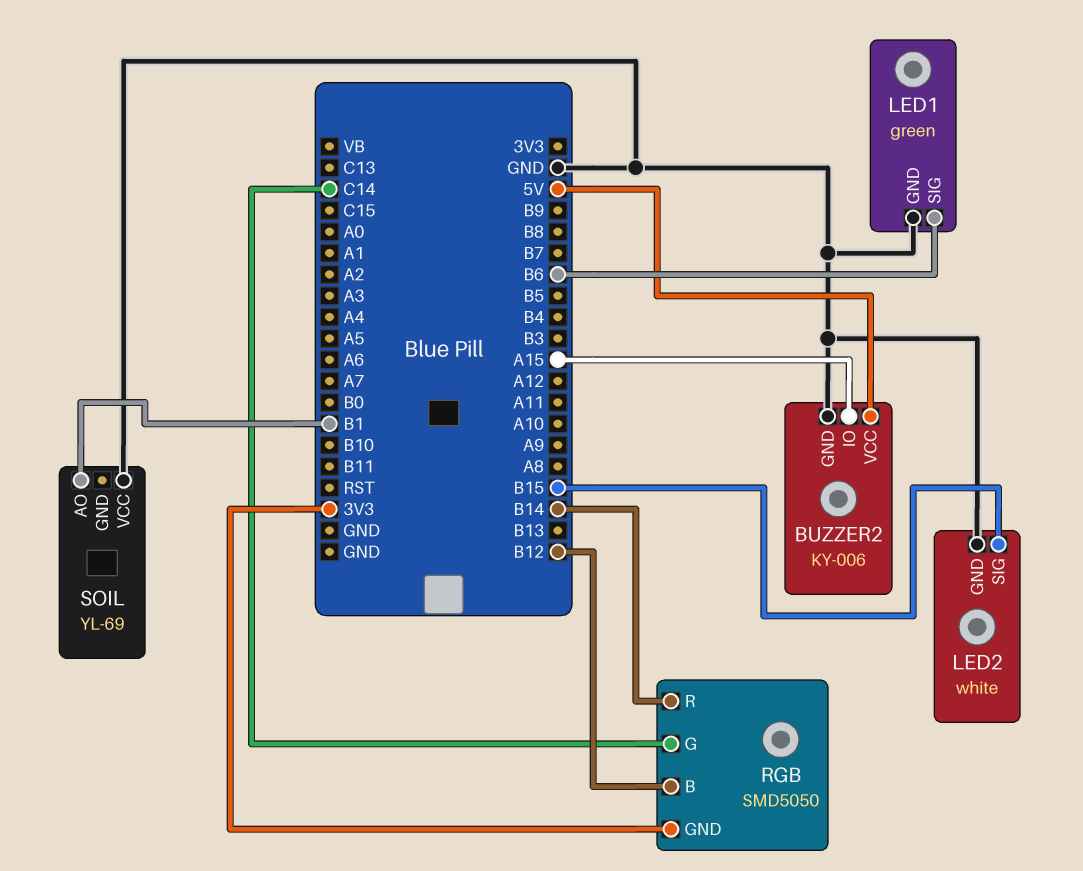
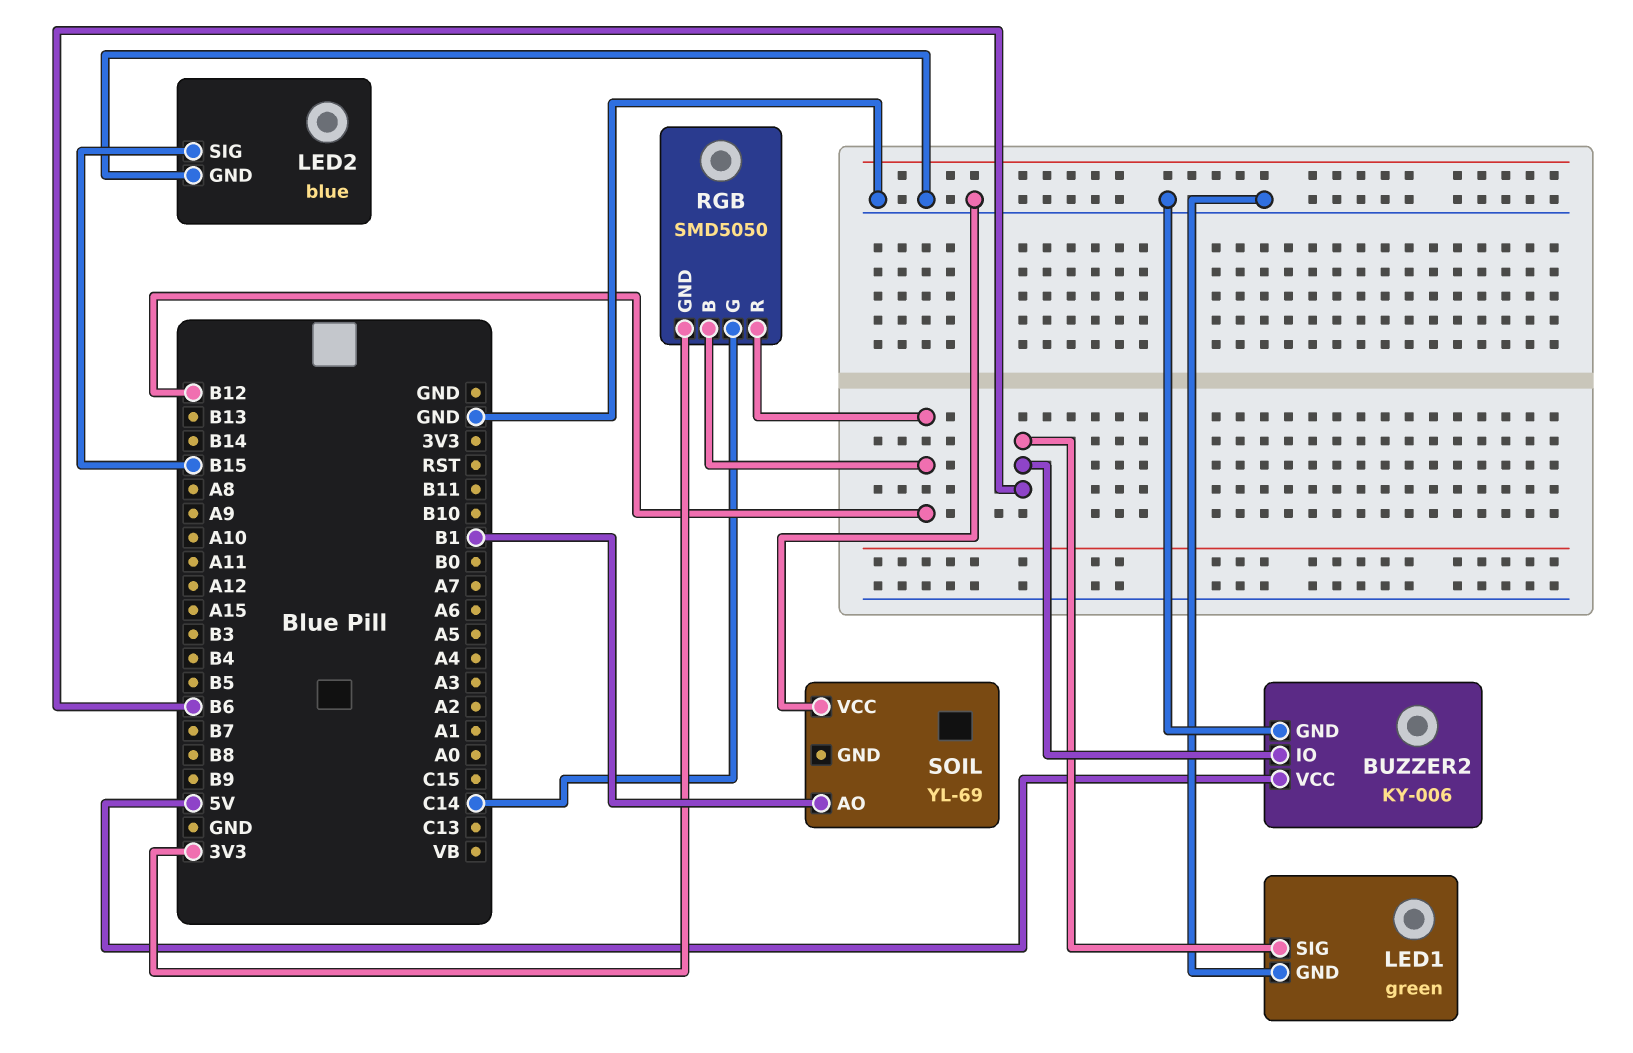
BUZZER2 pin IO: A15 -> B6
LED2: white -> blue
RGB pin R: B14 -> B12

